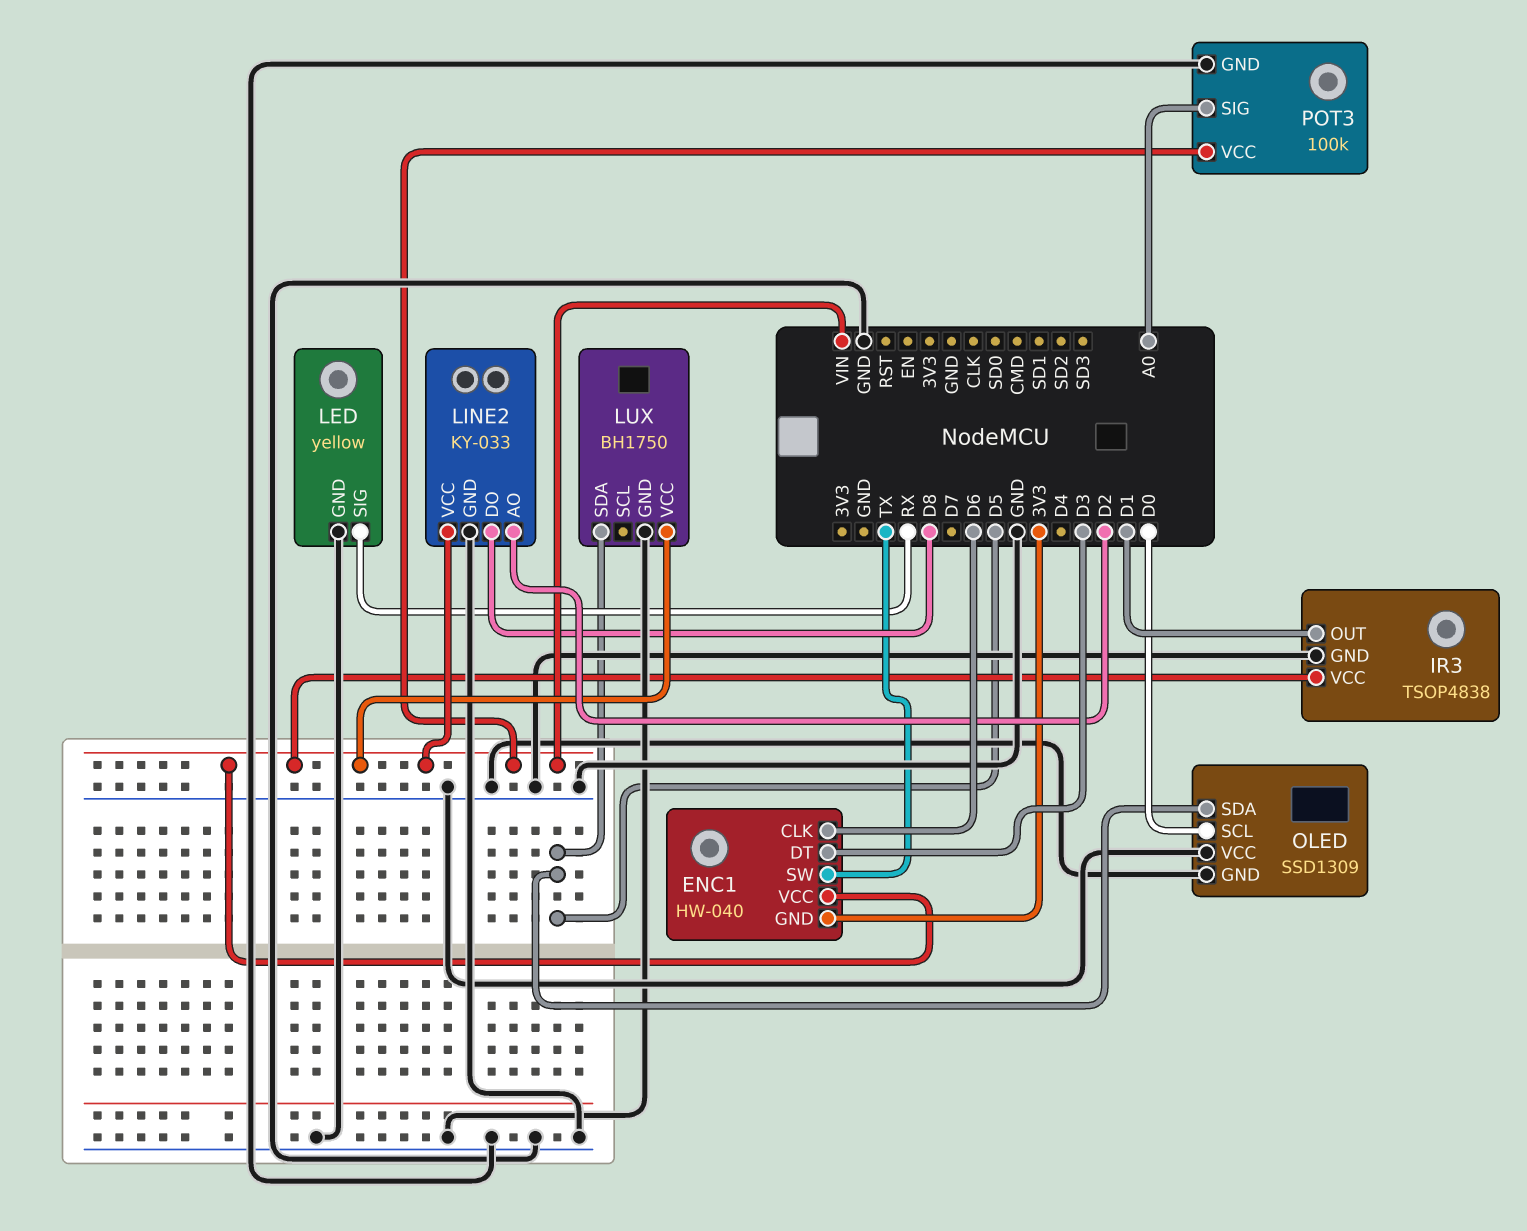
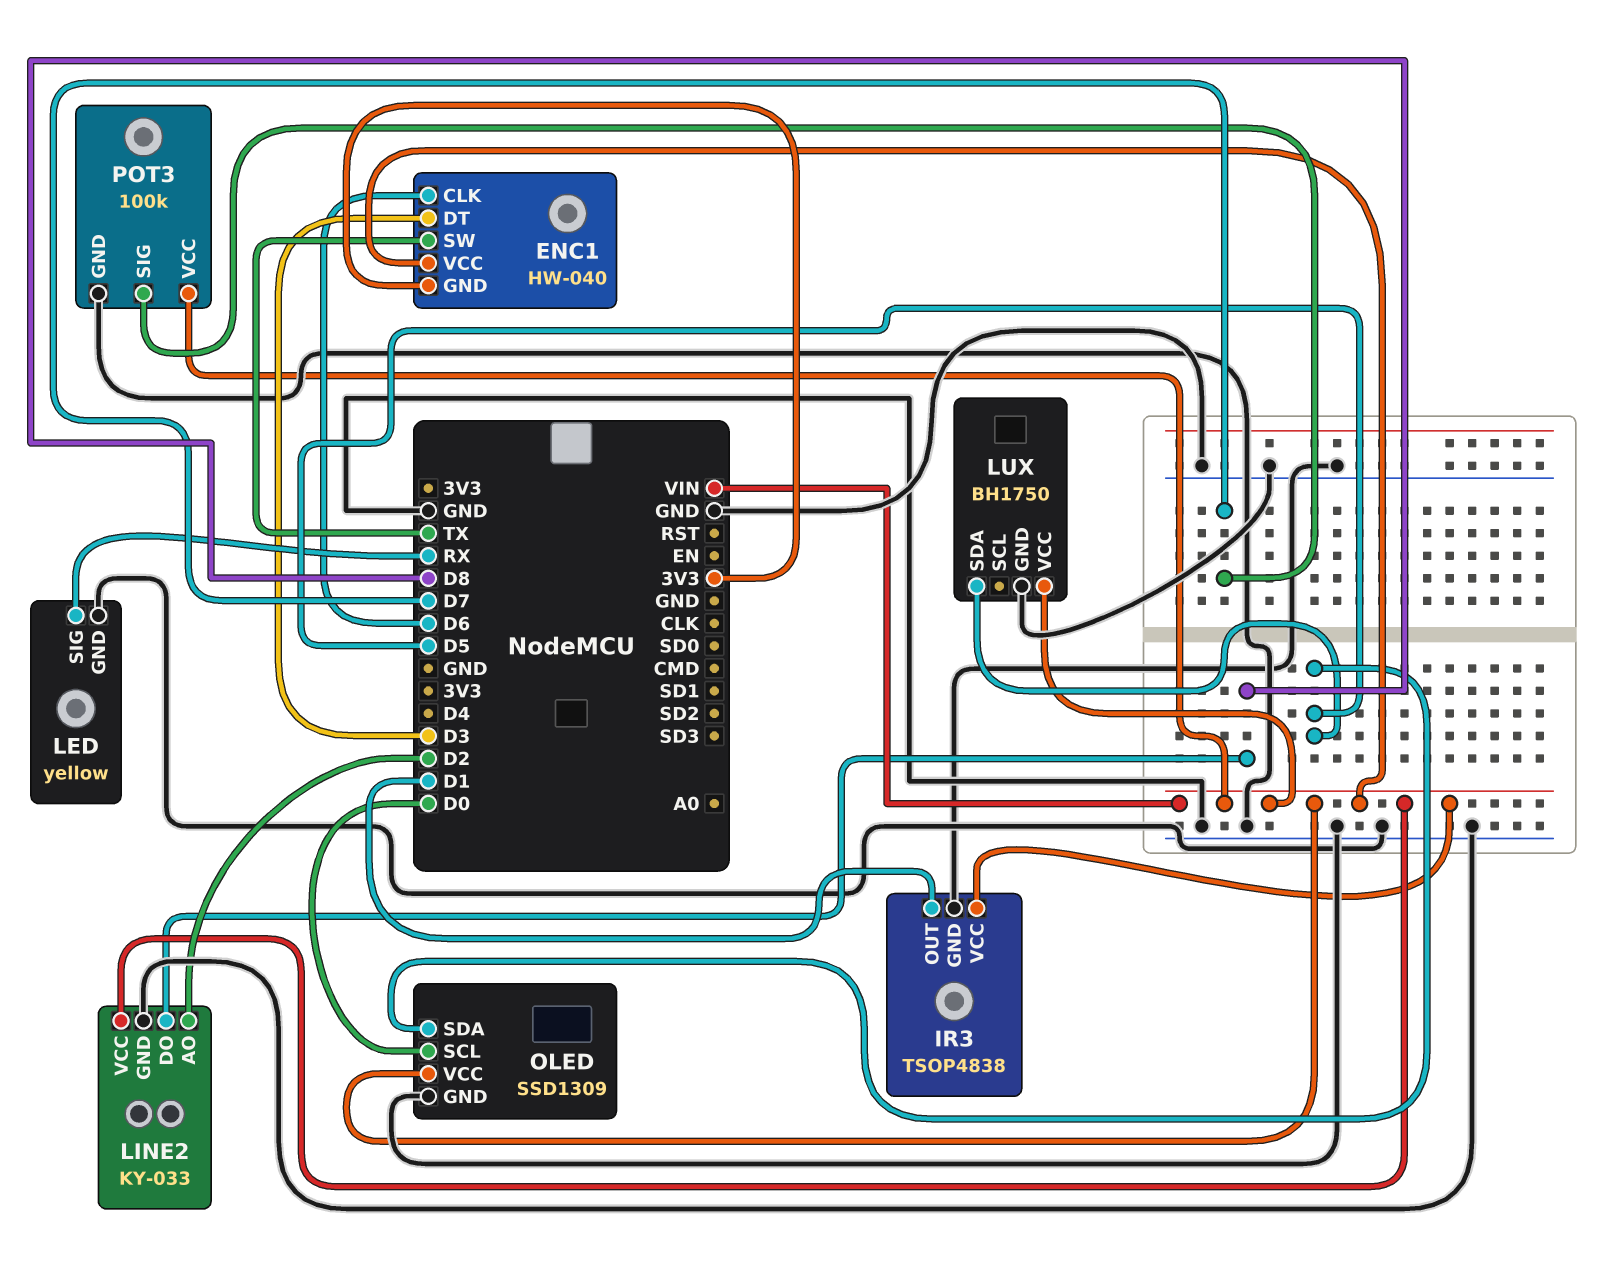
OLED pin VCC: GND -> VIN
POT3 pin SIG: A0 -> D7

